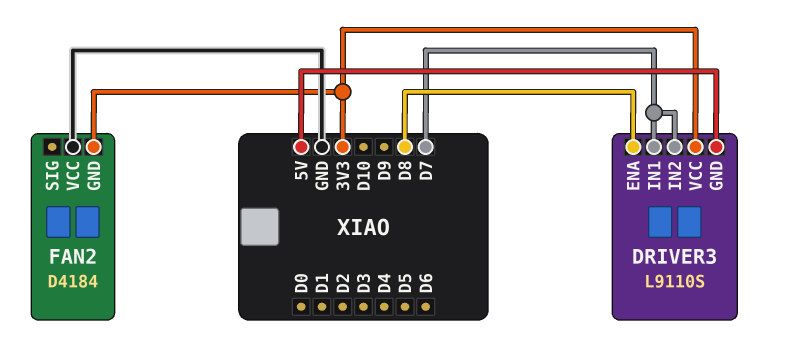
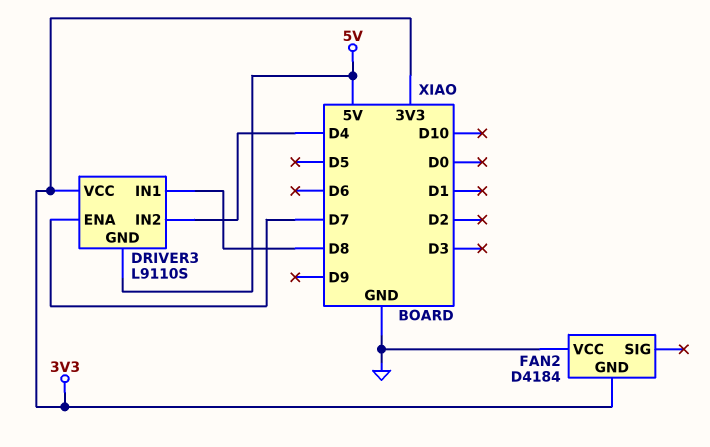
DRIVER3 pin ENA: D8 -> D7
DRIVER3 pin IN1: D7 -> D8
DRIVER3 pin IN2: D7 -> D4

